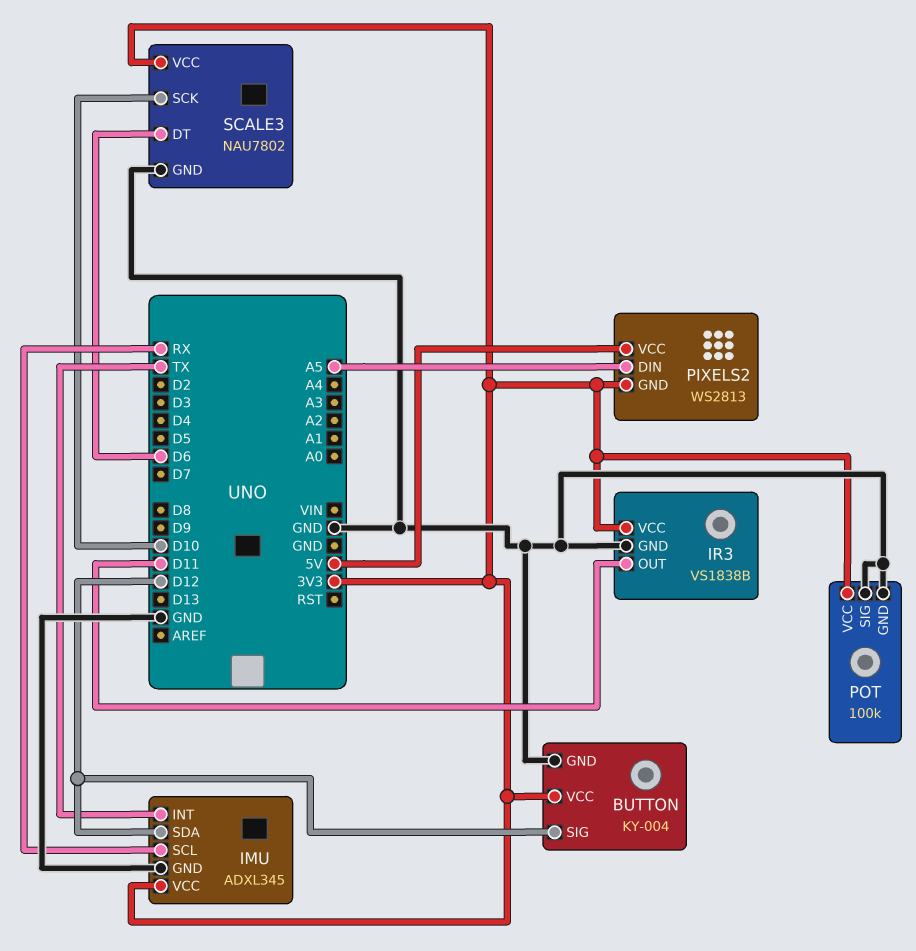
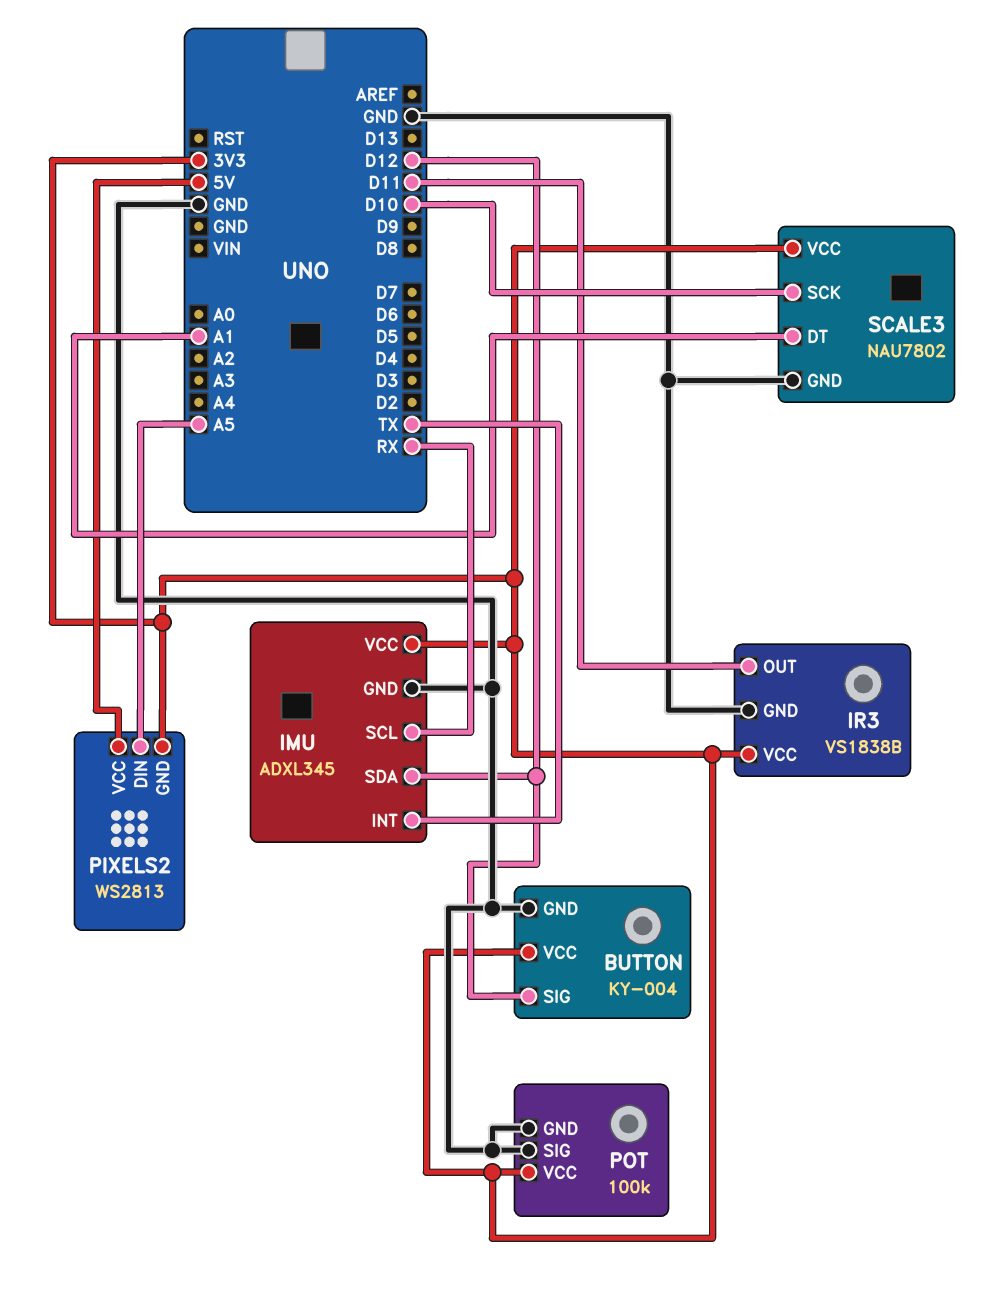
SCALE3 pin DT: D6 -> A1

